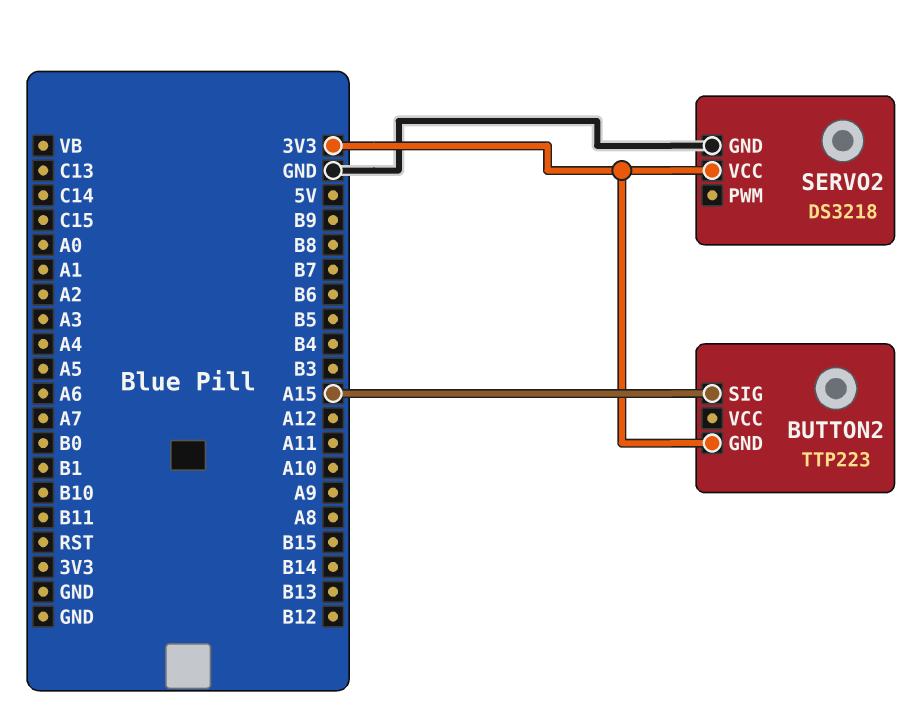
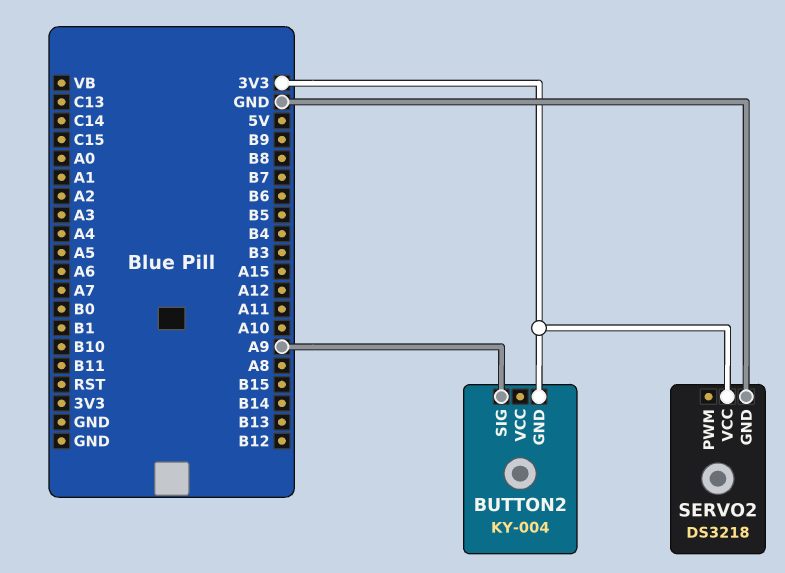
BUTTON2: TTP223 -> KY-004
BUTTON2 pin SIG: A15 -> A9

